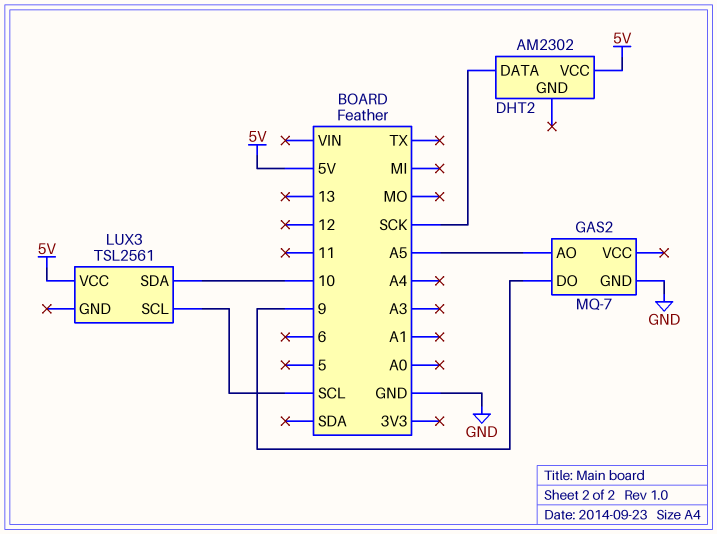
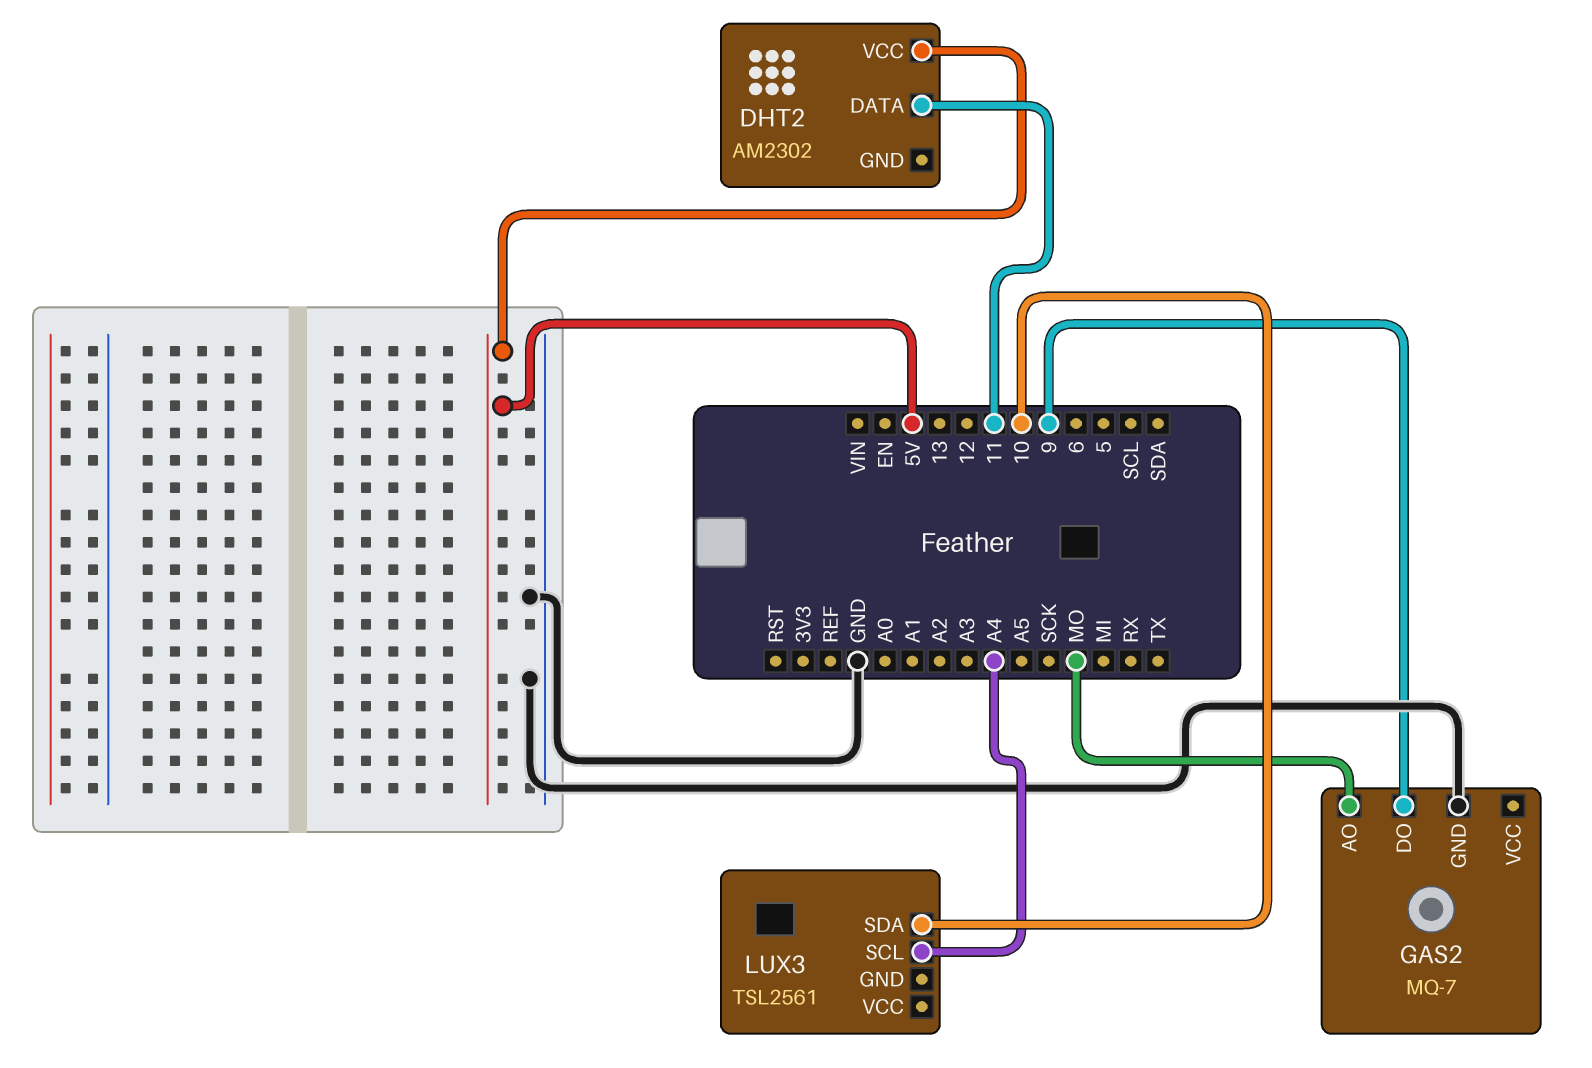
DHT2 pin DATA: SCK -> 11
GAS2 pin AO: A5 -> MO
LUX3 pin SCL: SCL -> A4
LUX3 pin VCC: 5V -> none

